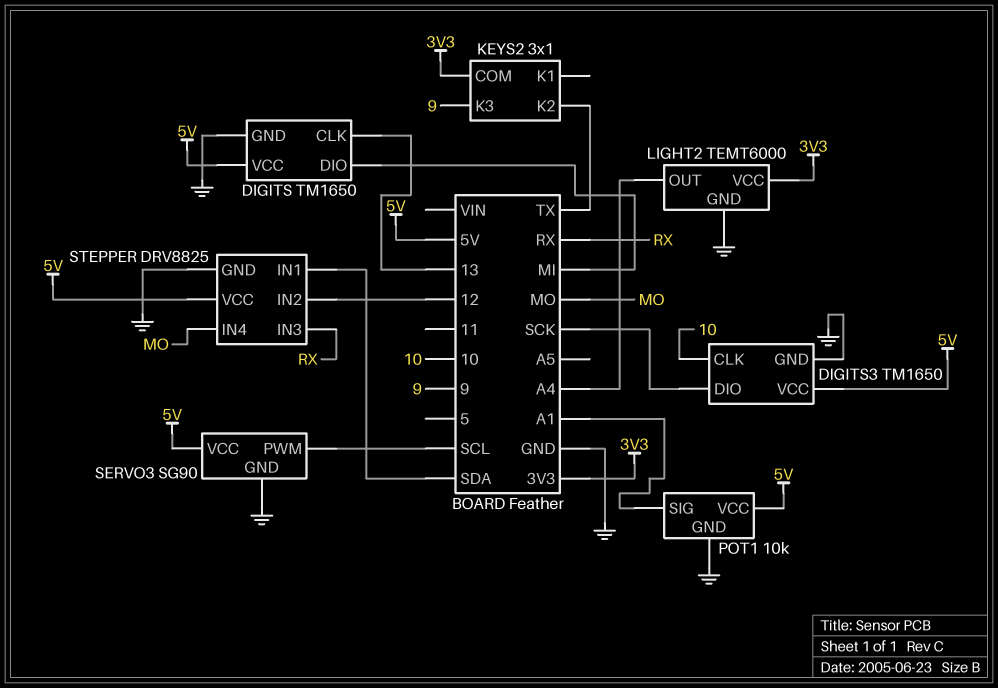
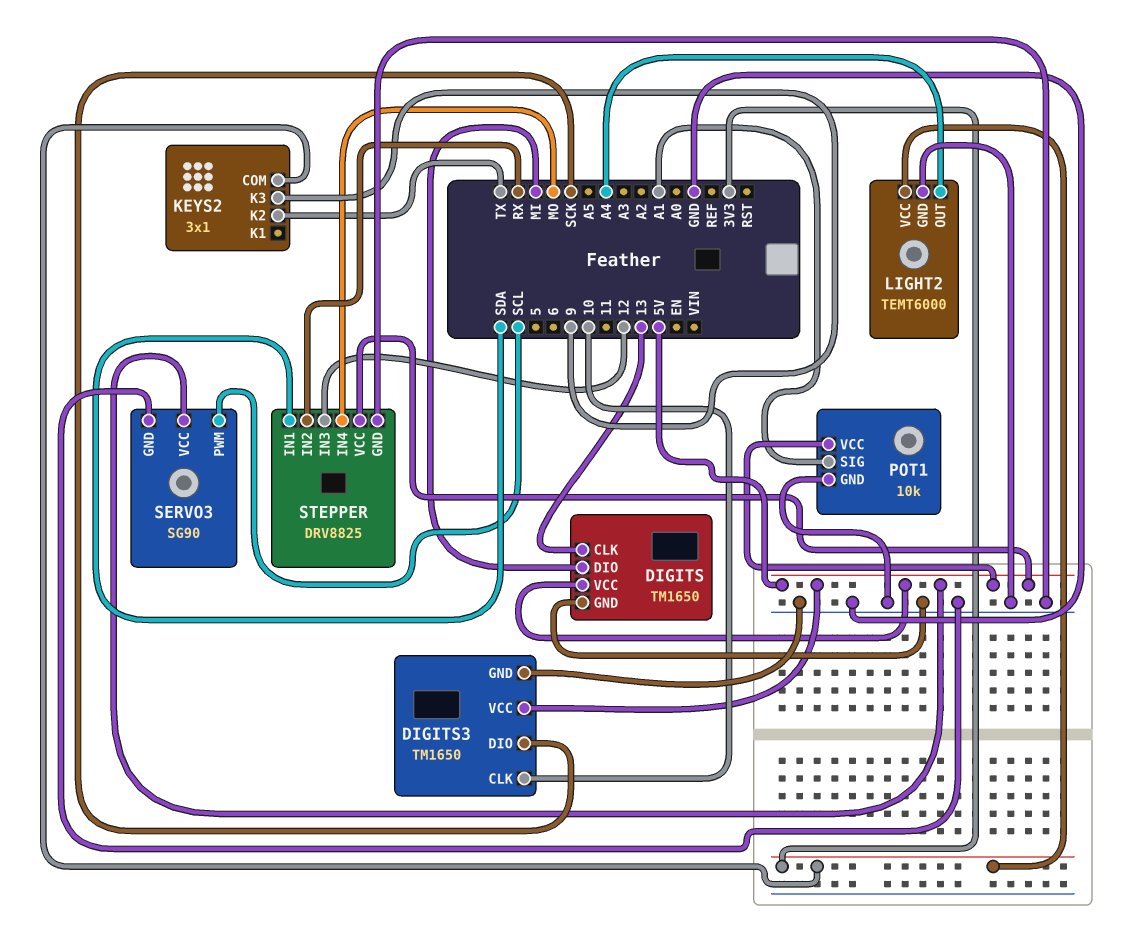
STEPPER pin IN2: 12 -> RX
STEPPER pin IN3: RX -> 12

